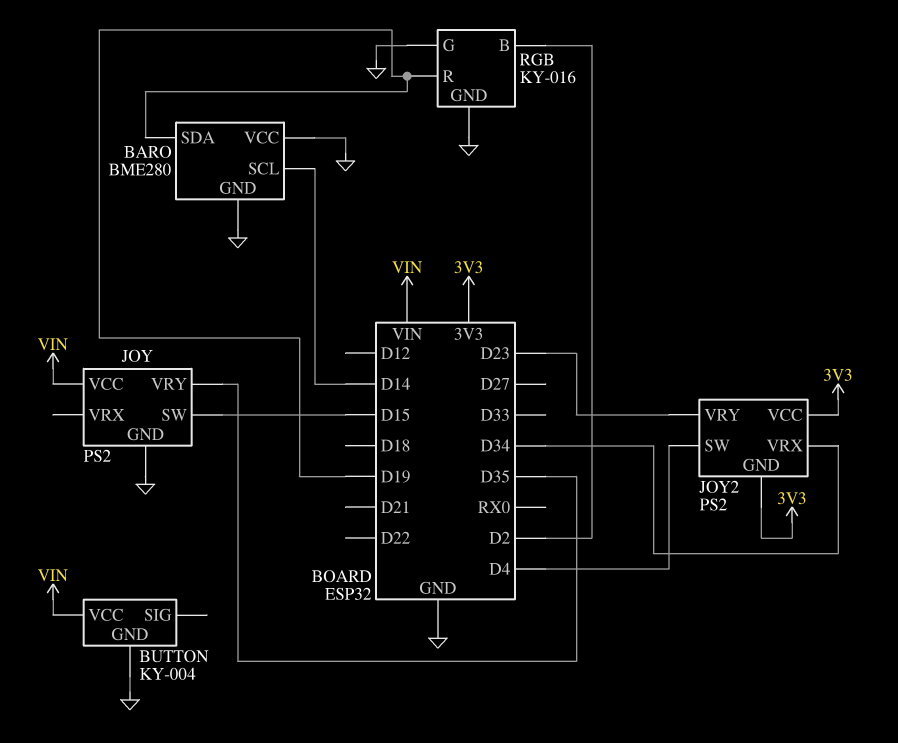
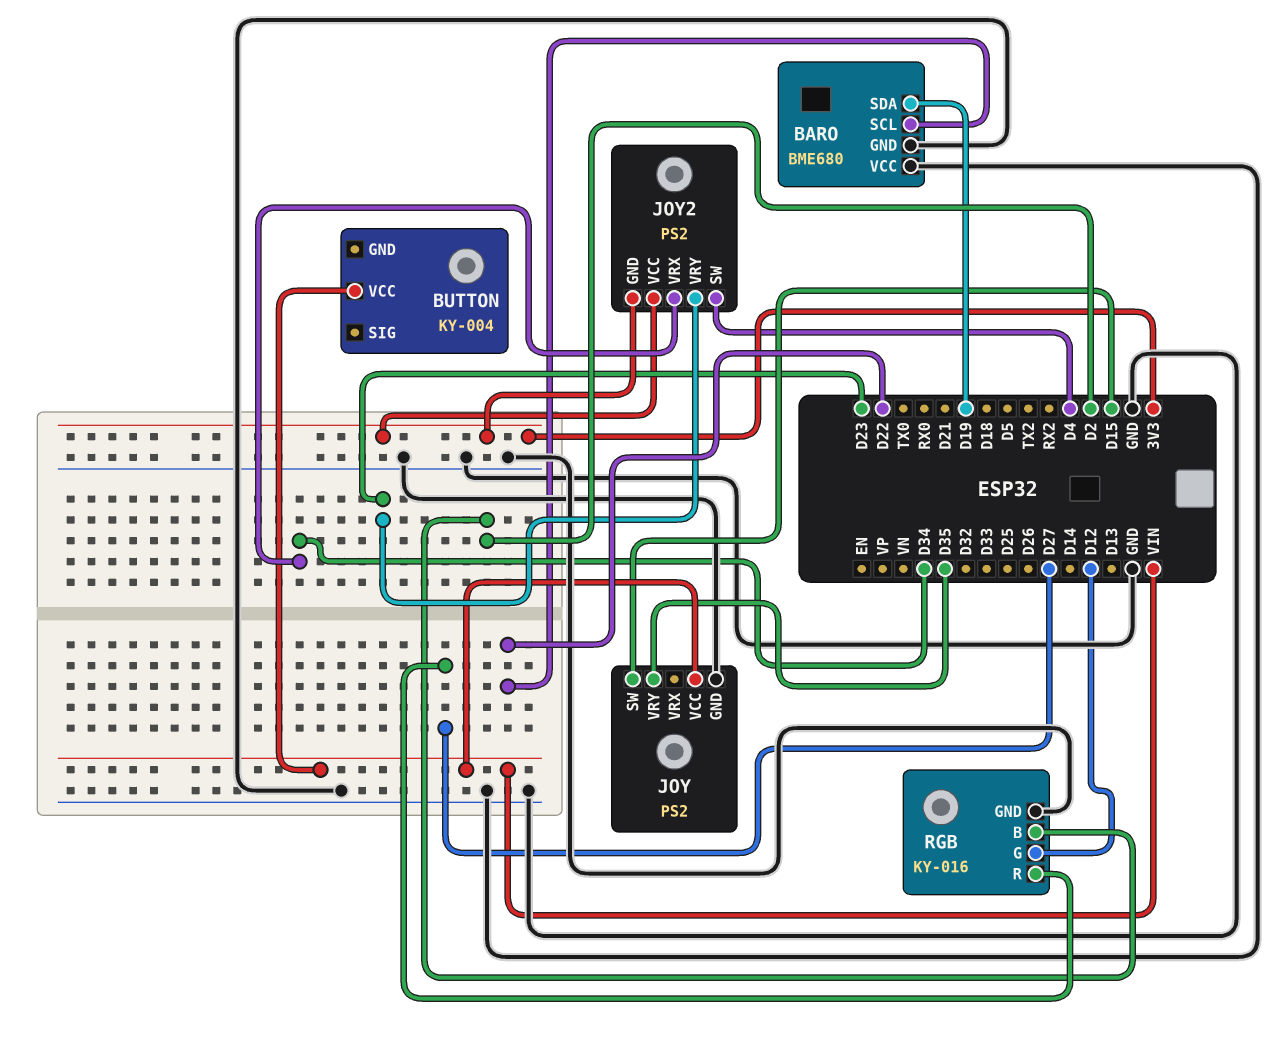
BARO: BME280 -> BME680
BARO pin SCL: D14 -> D22
BUTTON pin GND: GND -> none
RGB pin G: GND -> D12
RGB pin R: D19 -> D27

